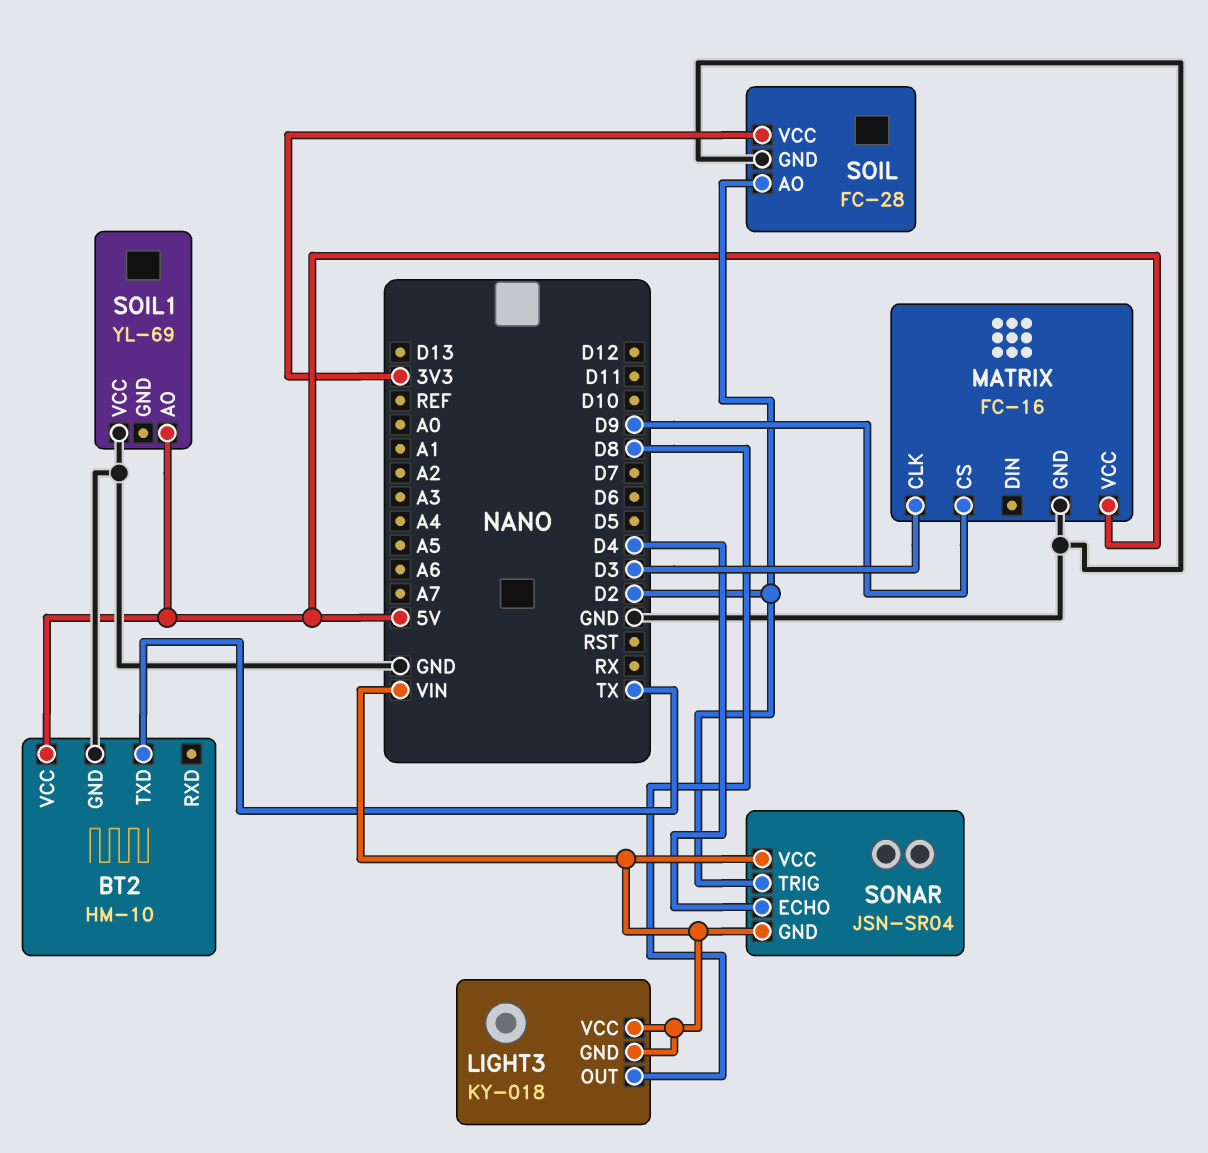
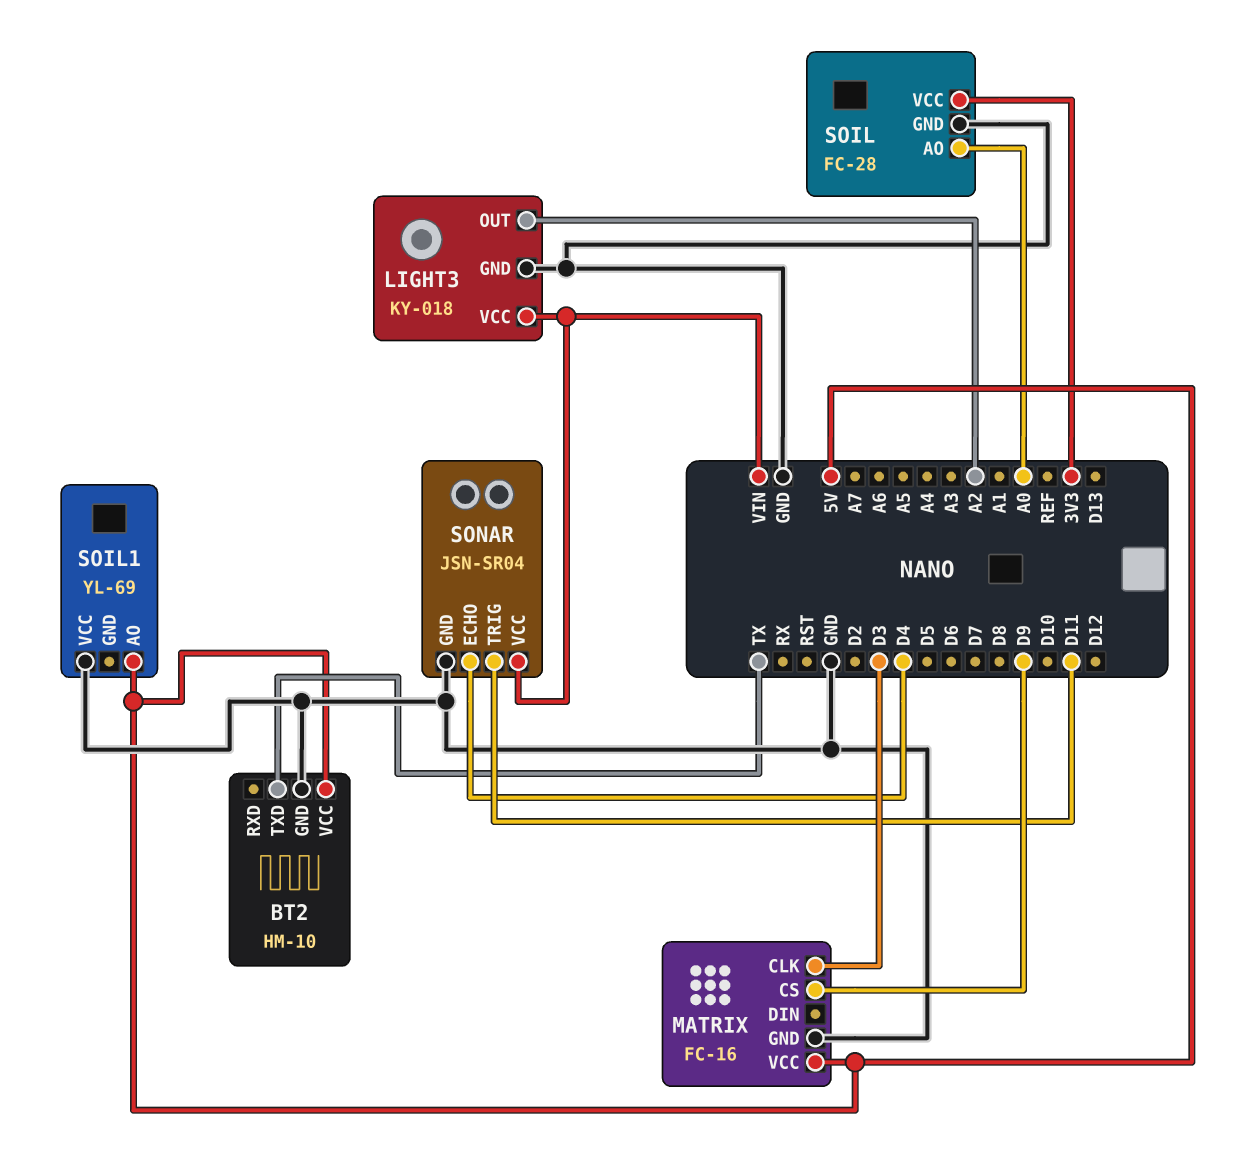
LIGHT3 pin GND: VIN -> GND
LIGHT3 pin OUT: D8 -> A2
SOIL pin AO: D2 -> A0
SONAR pin GND: VIN -> GND
SONAR pin TRIG: D2 -> D11

